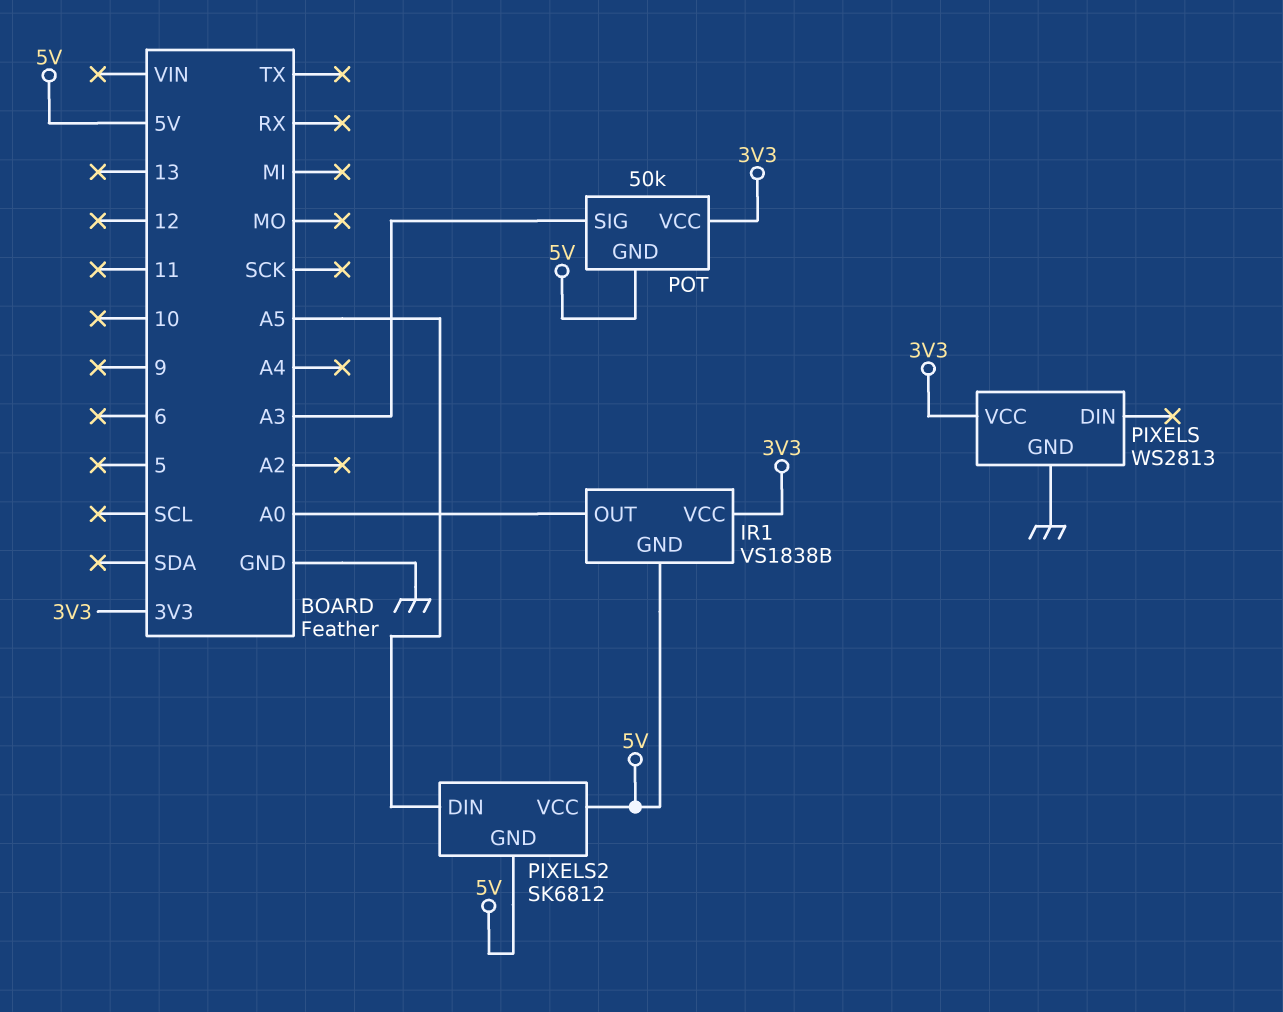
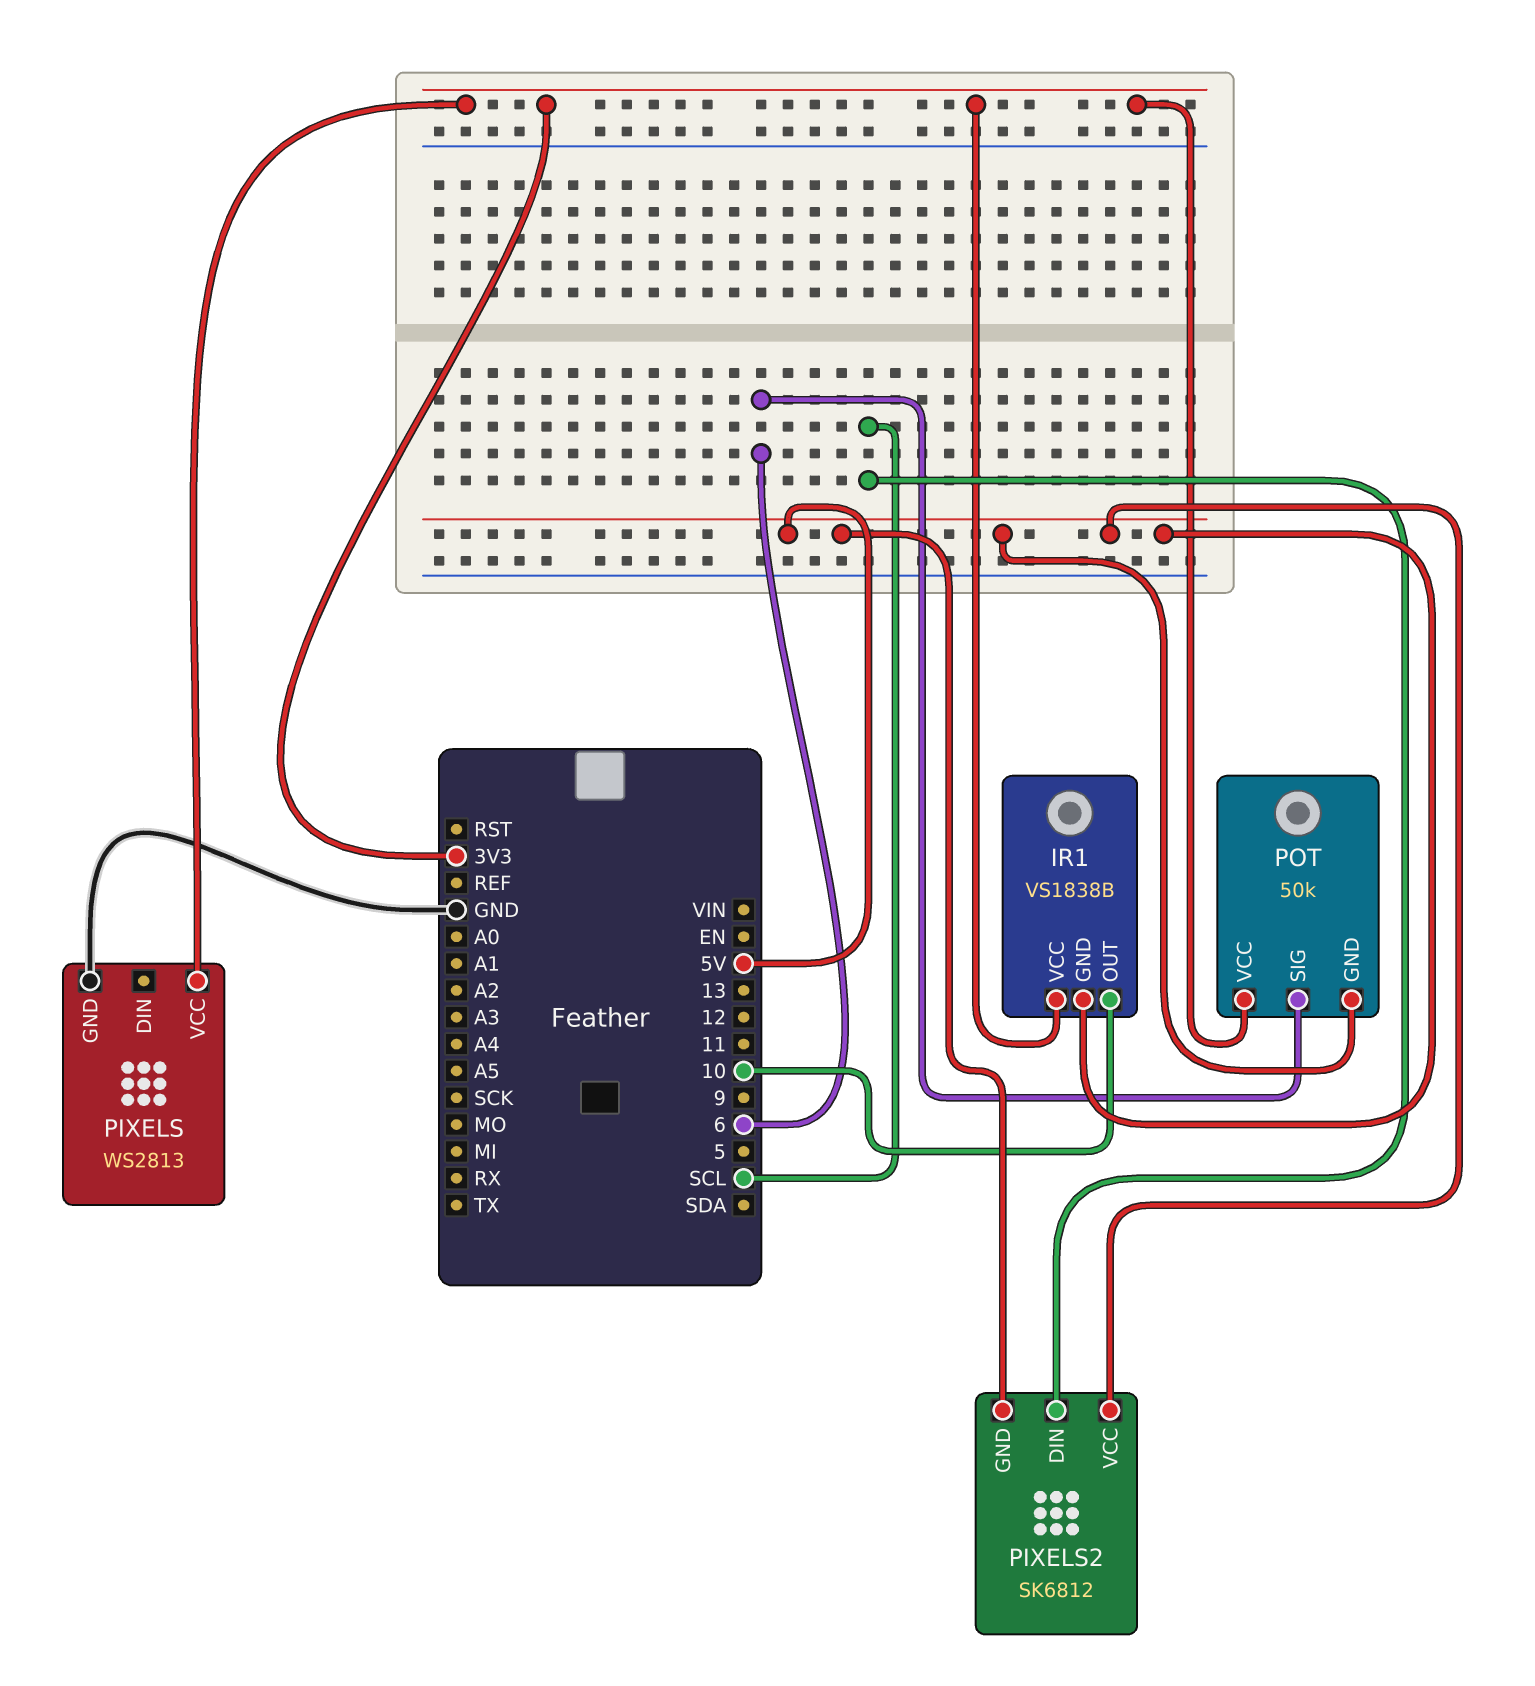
IR1 pin OUT: A0 -> 10
PIXELS2 pin DIN: A5 -> SCL
POT pin SIG: A3 -> 6

